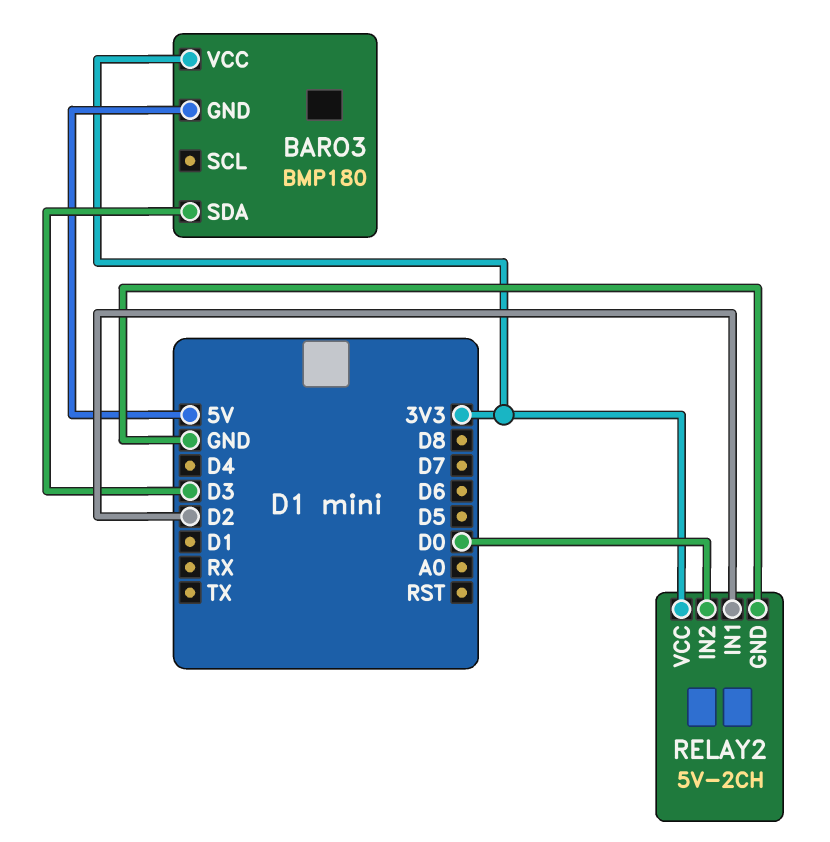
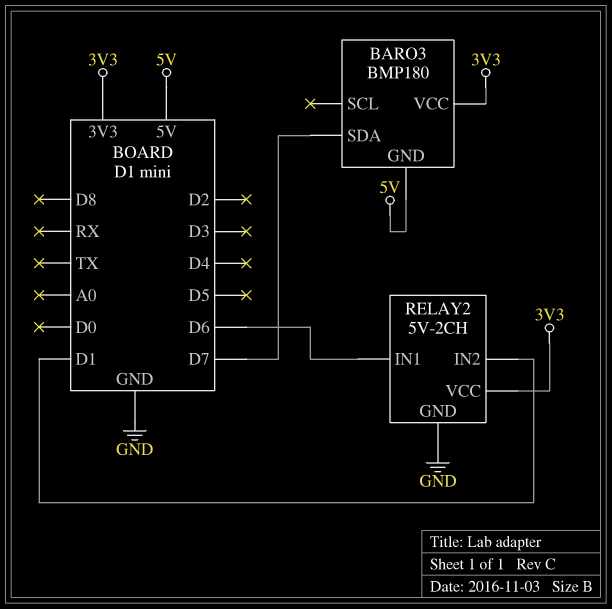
BARO3 pin SDA: D3 -> D7
RELAY2 pin IN1: D2 -> D6
RELAY2 pin IN2: D0 -> D1

